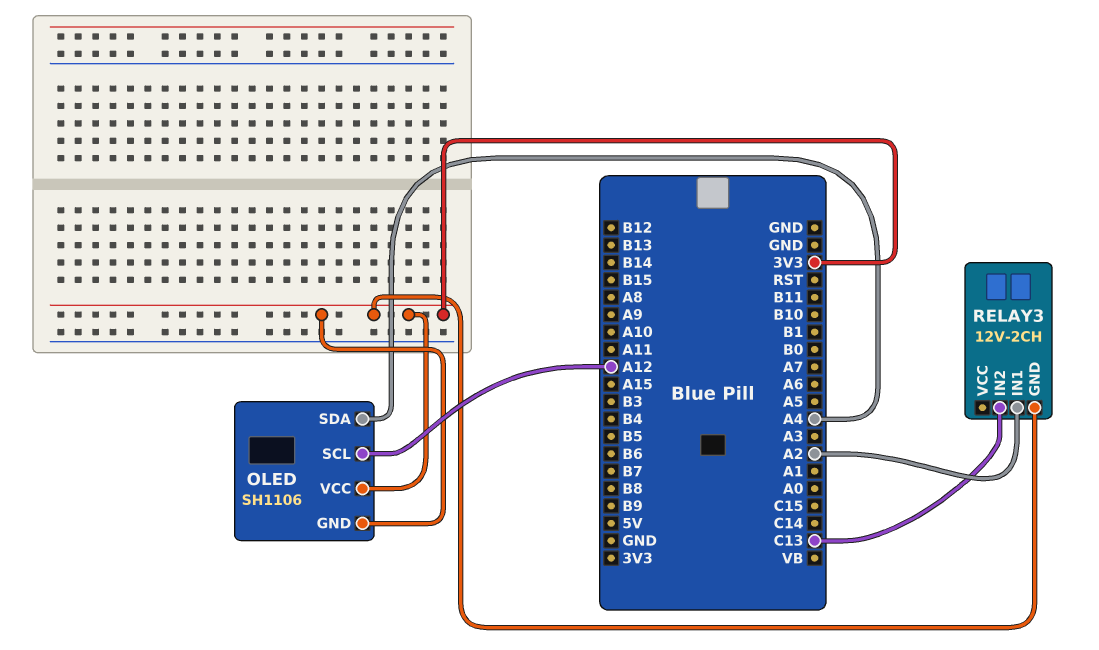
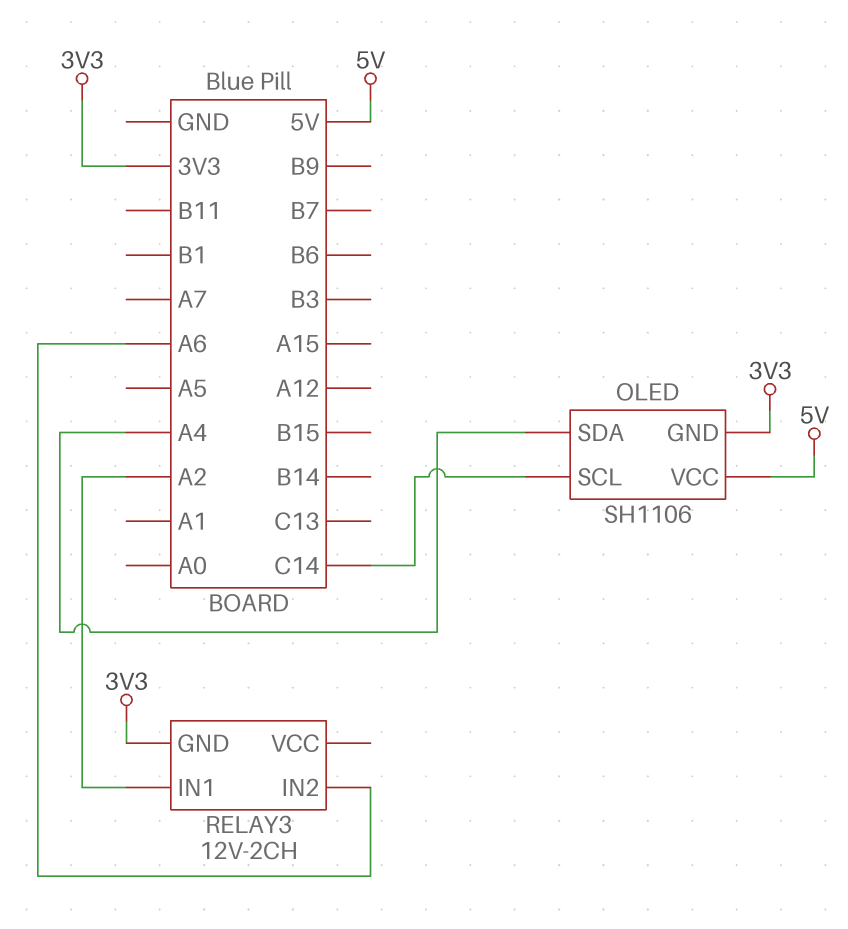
OLED pin SCL: A12 -> C14
OLED pin VCC: 3V3 -> 5V
RELAY3 pin IN2: C13 -> A6

